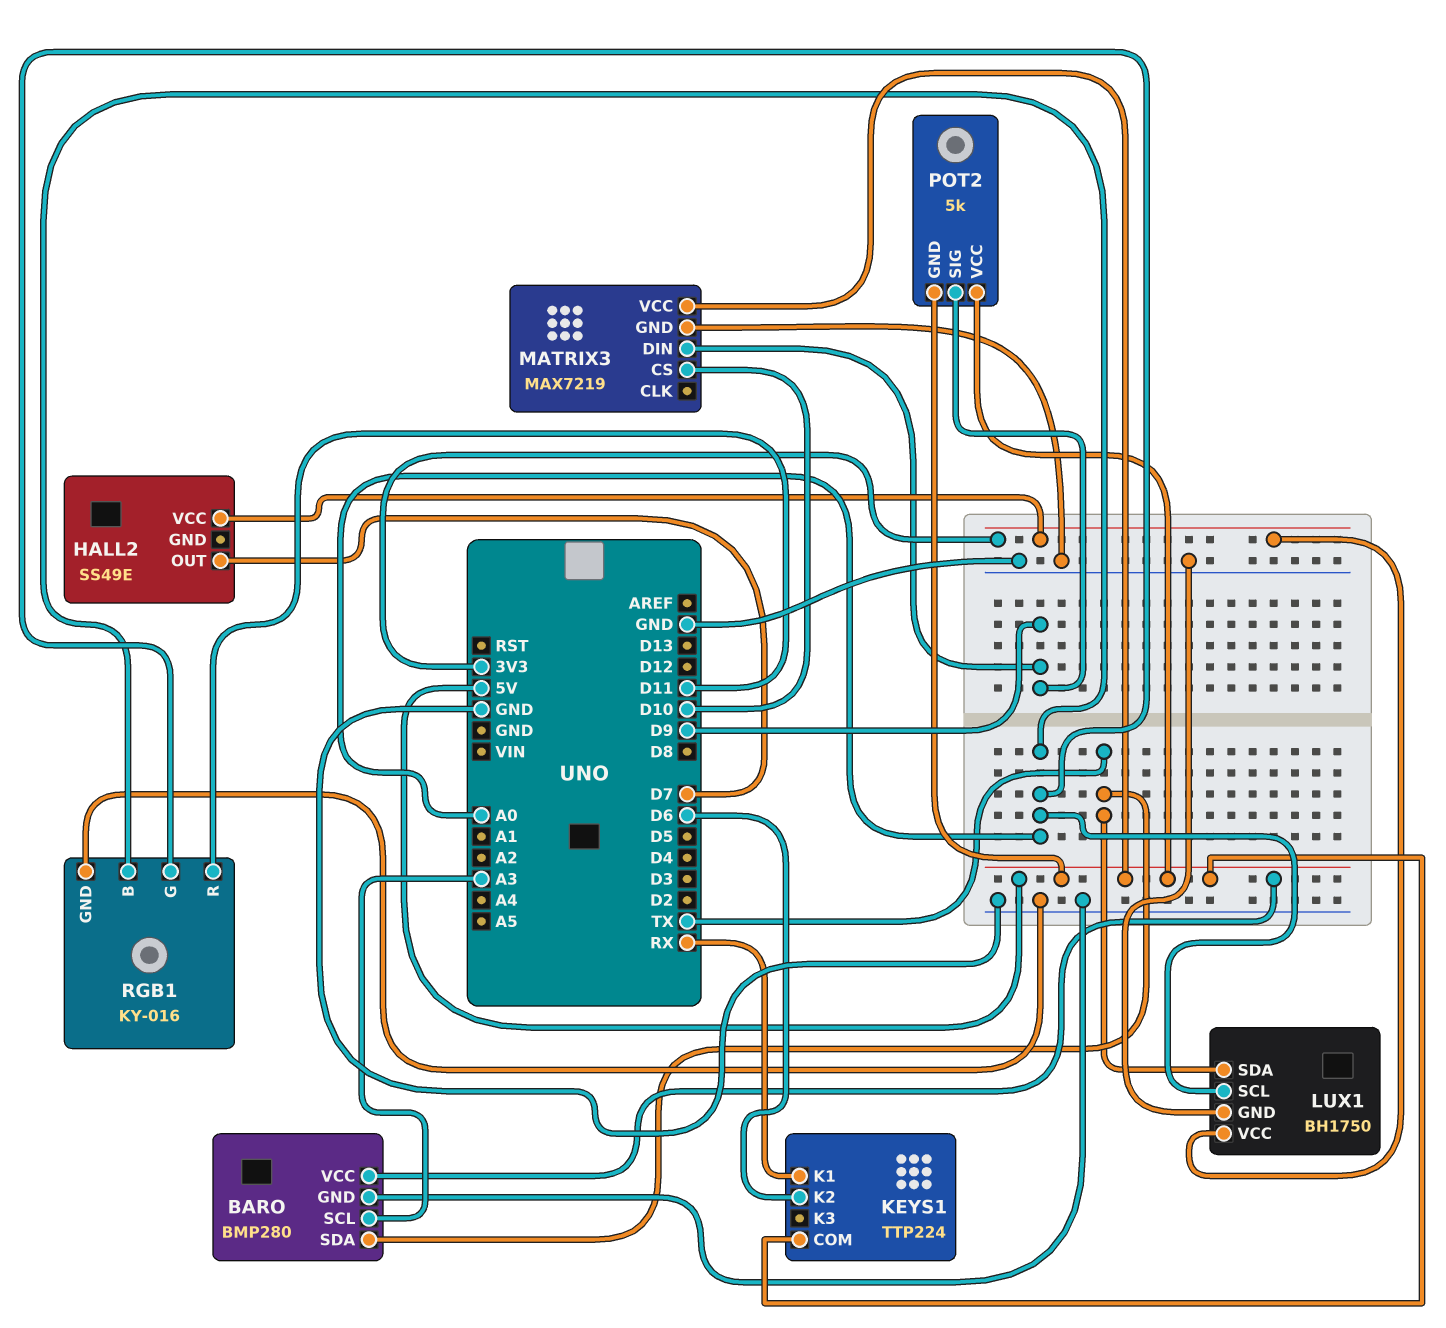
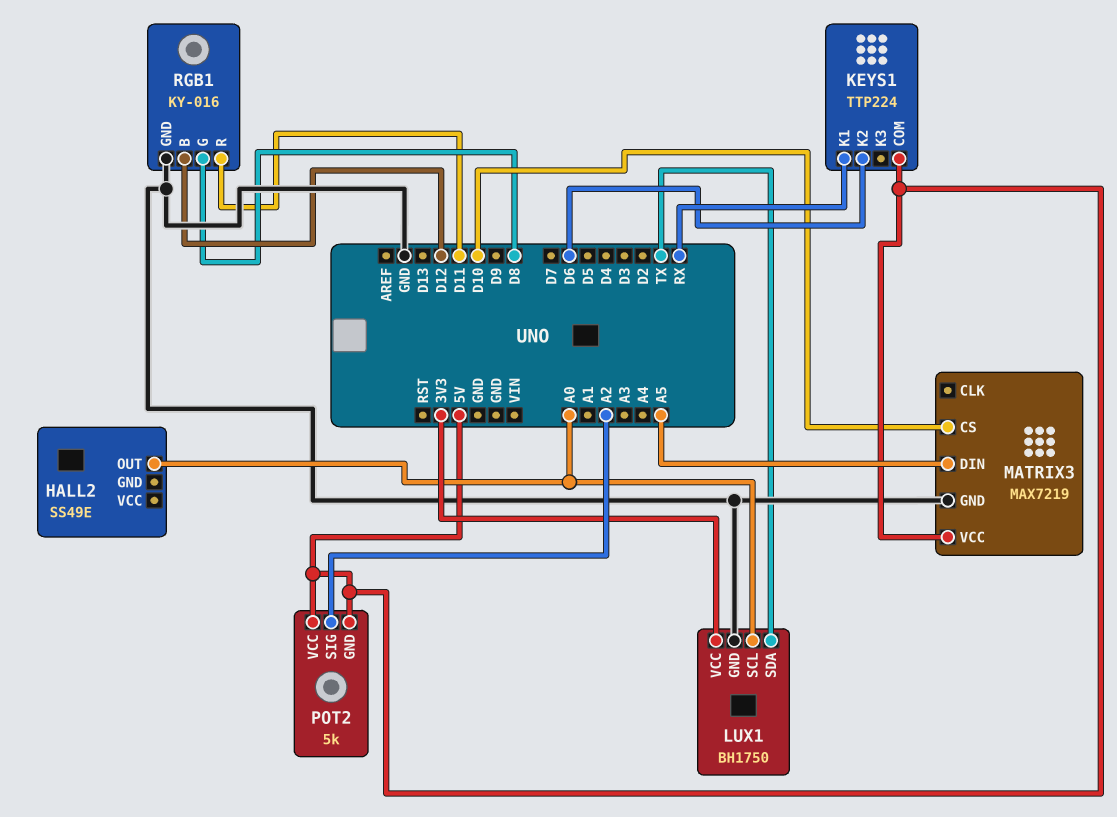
BARO: BMP280 -> none
BARO pin GND: GND -> none
BARO pin SCL: A3 -> none
BARO pin SDA: TX -> none
BARO pin VCC: 5V -> none
HALL2 pin OUT: D7 -> A0
HALL2 pin VCC: 3V3 -> none
MATRIX3 pin DIN: D9 -> A5
POT2 pin SIG: D9 -> A2
RGB1 pin B: A0 -> D12
RGB1 pin G: A0 -> D8

